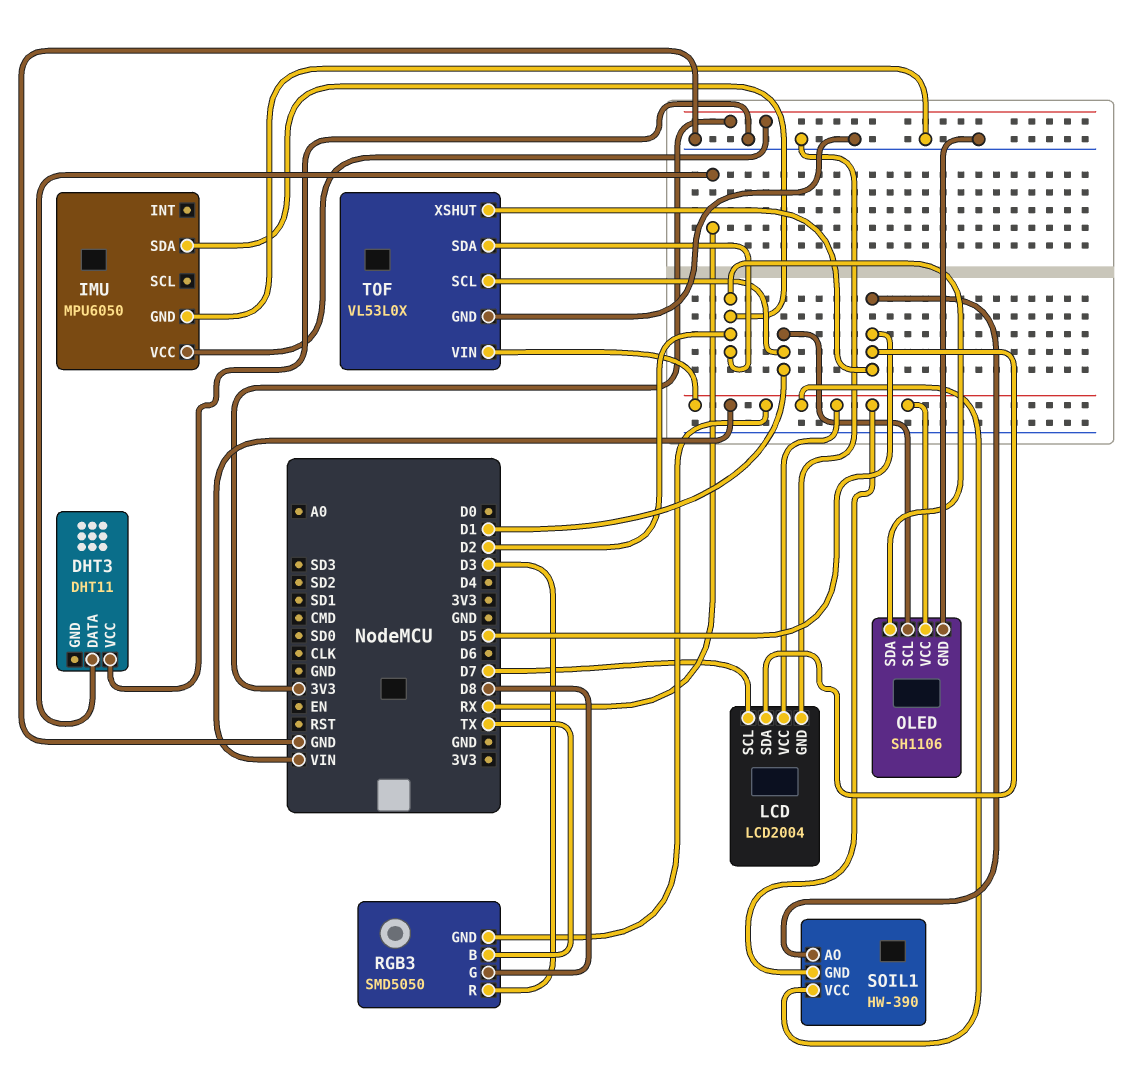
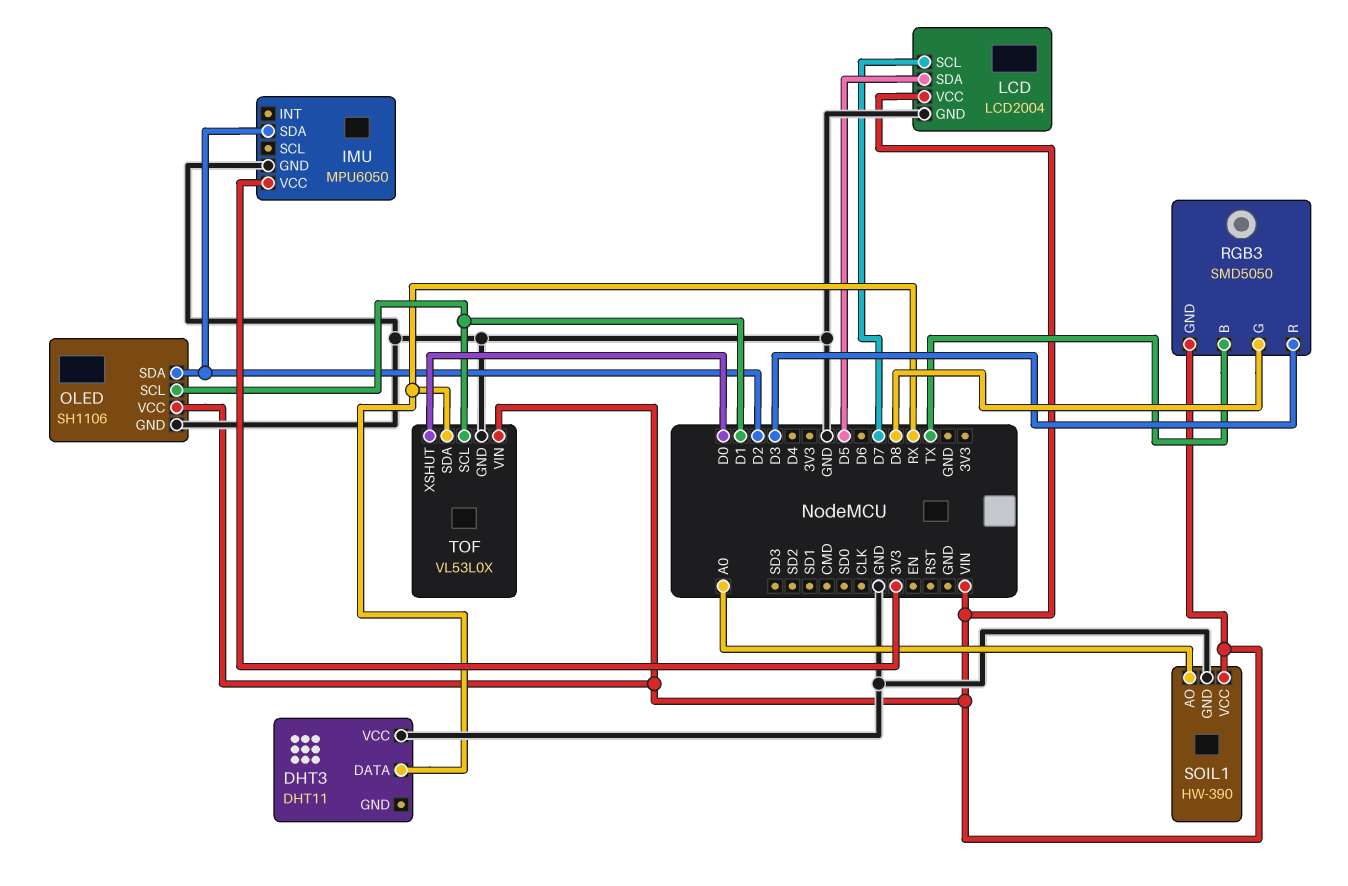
SOIL1 pin AO: D5 -> A0
SOIL1 pin GND: VIN -> GND
TOF pin SDA: D2 -> RX
TOF pin XSHUT: D5 -> D0

